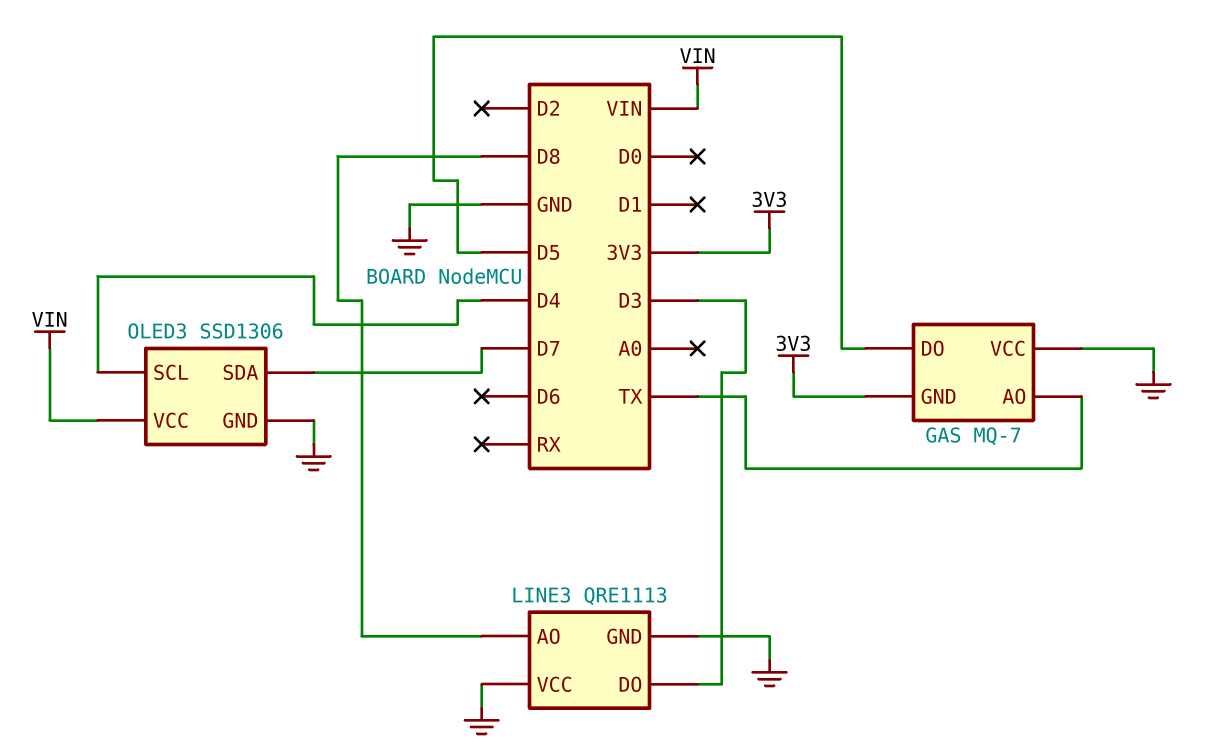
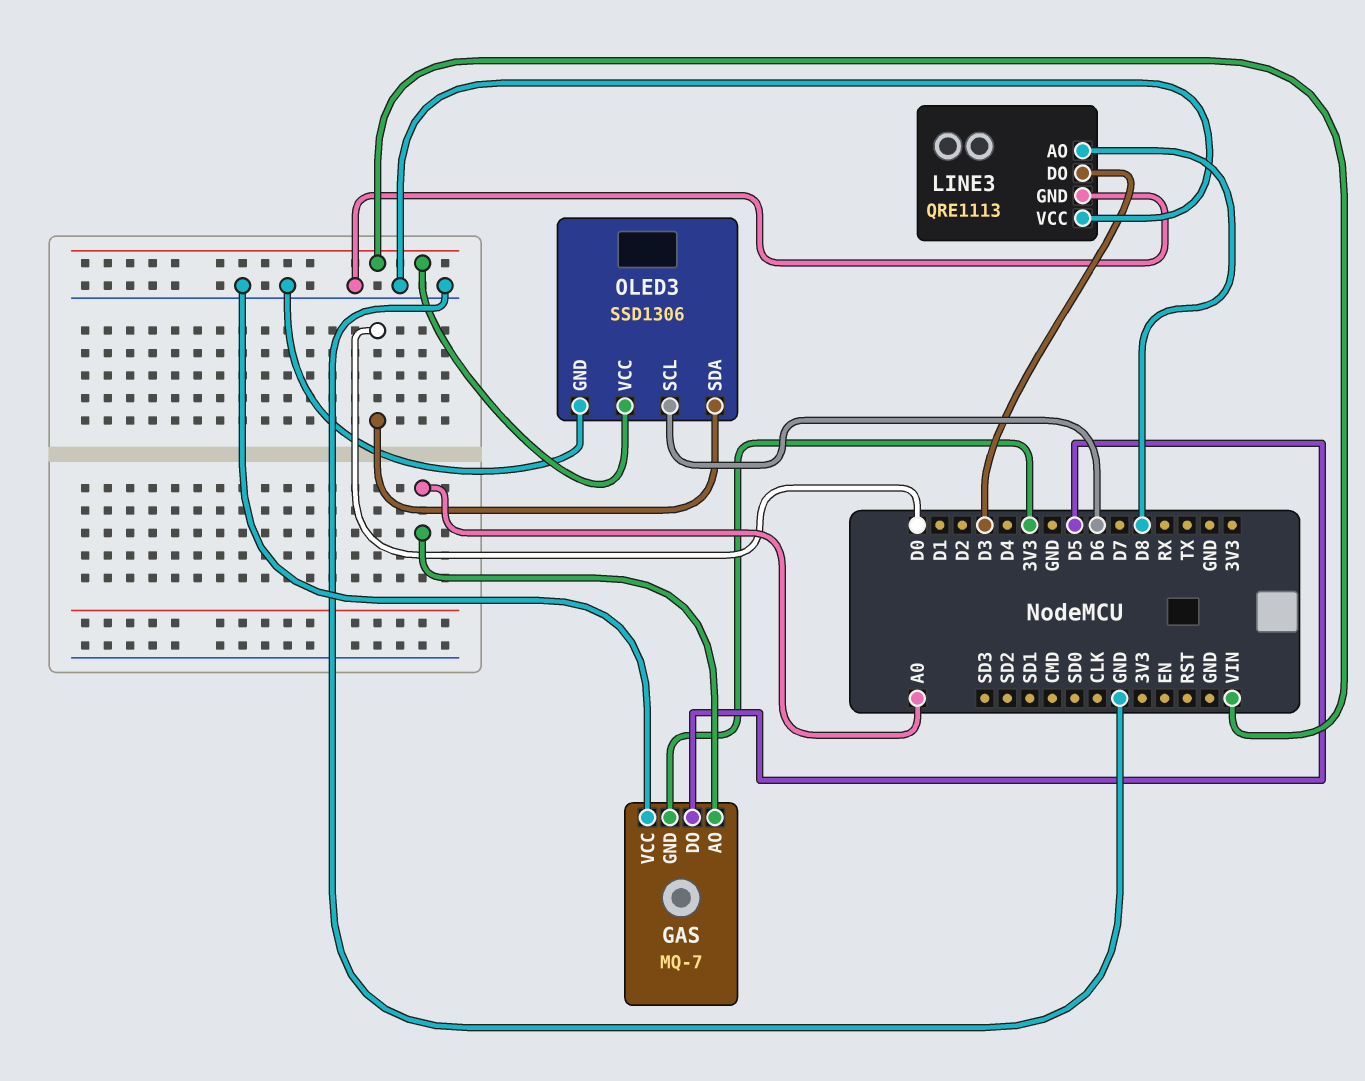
GAS pin AO: TX -> A0
OLED3 pin SCL: D4 -> D6
OLED3 pin SDA: D7 -> D0

